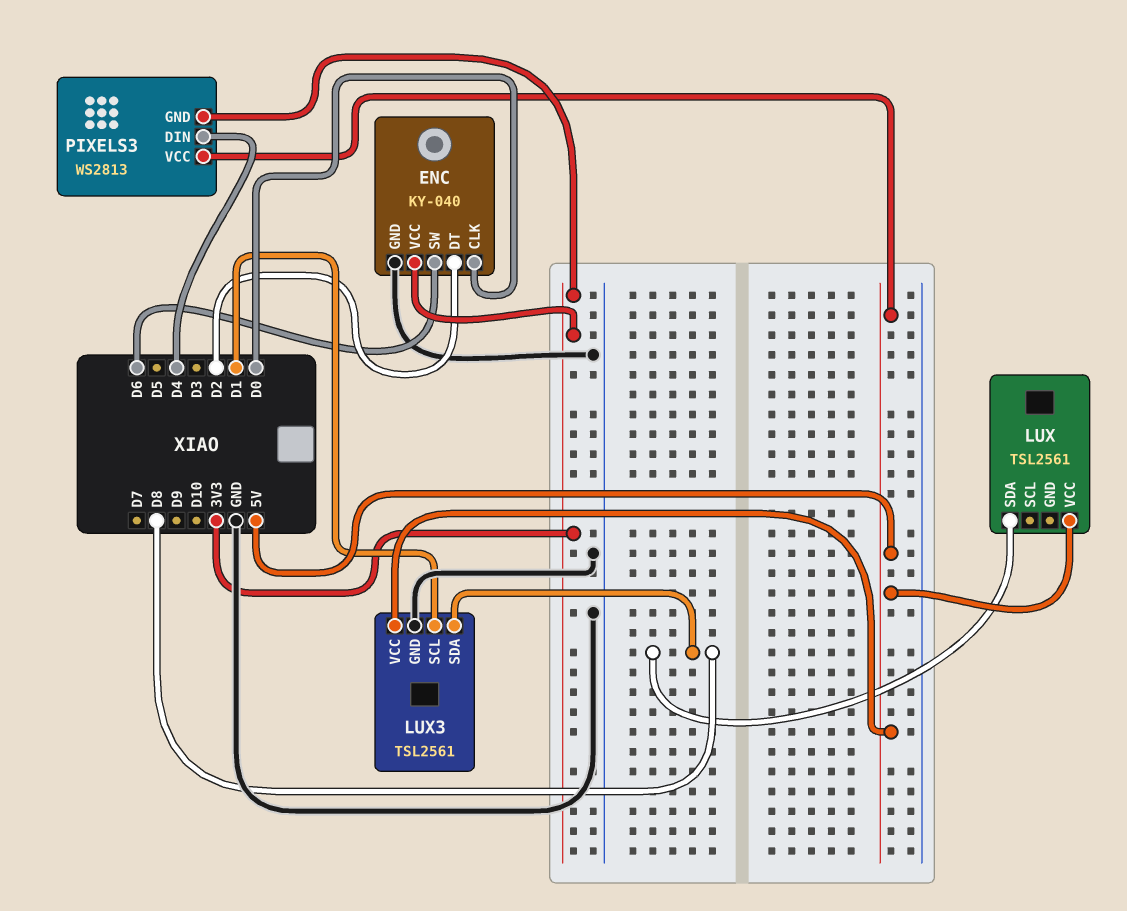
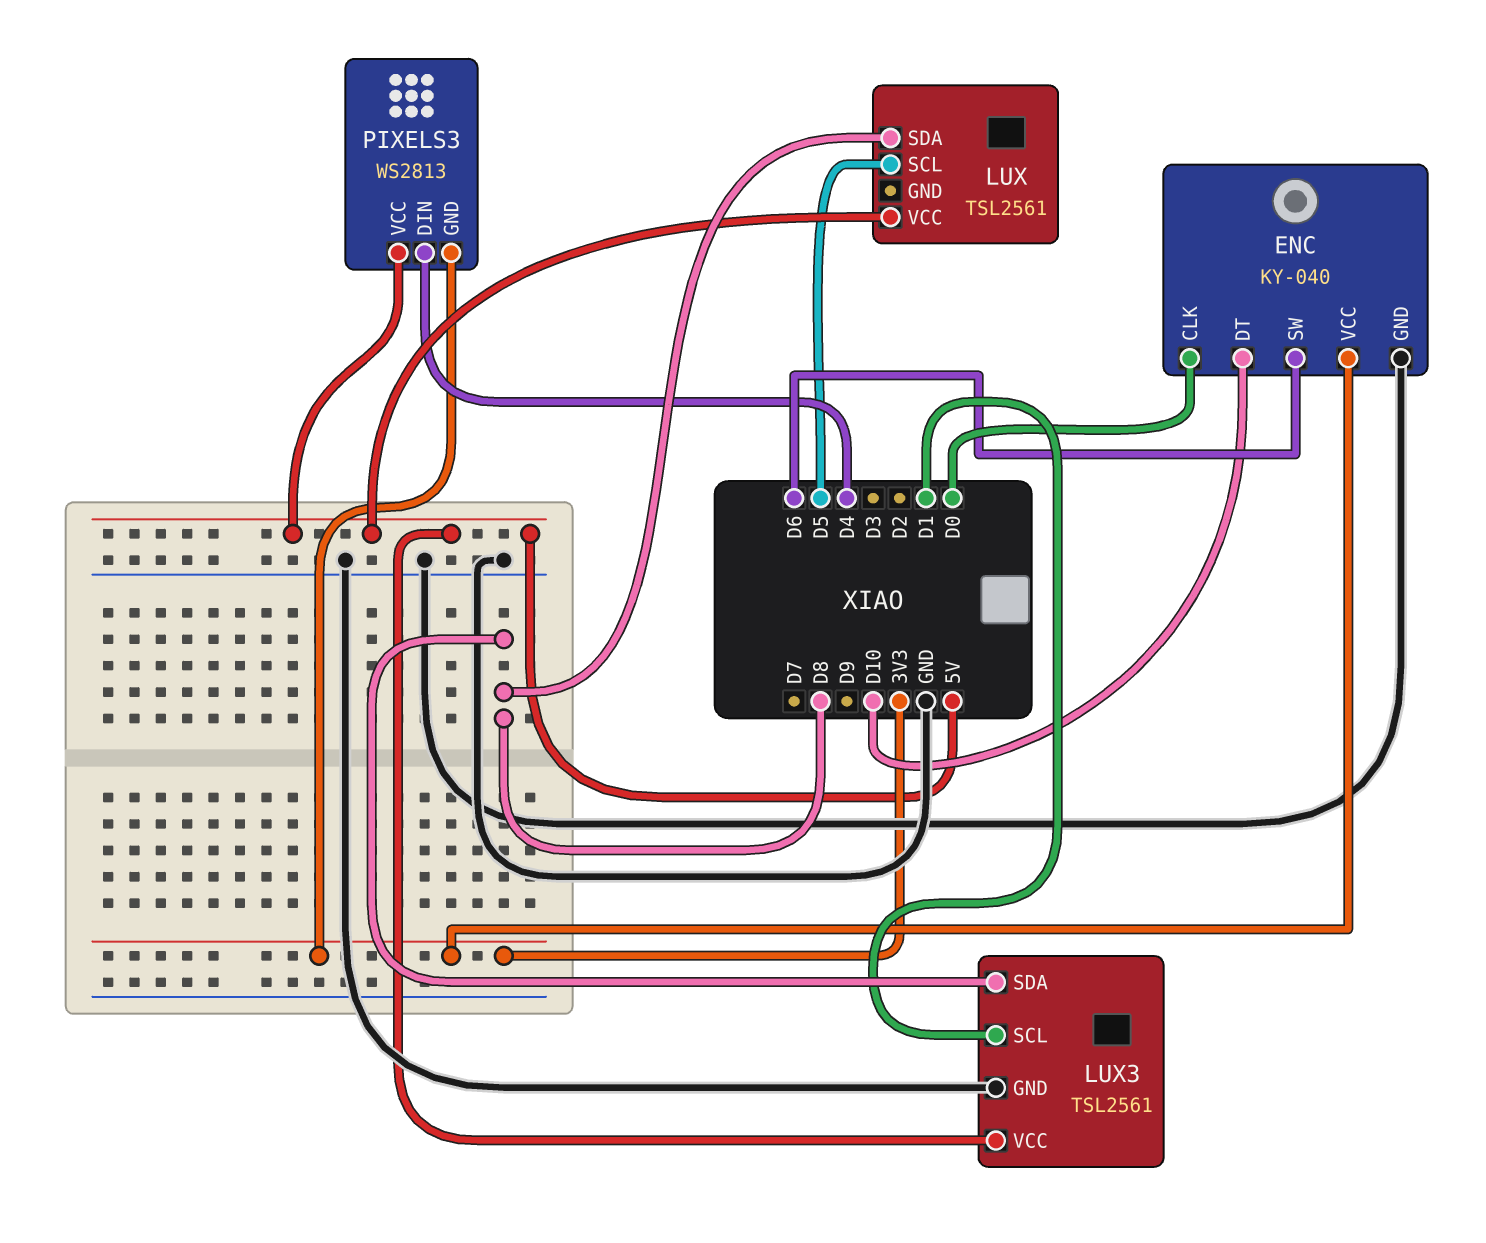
ENC pin DT: D2 -> D10
LUX pin SCL: none -> D5

